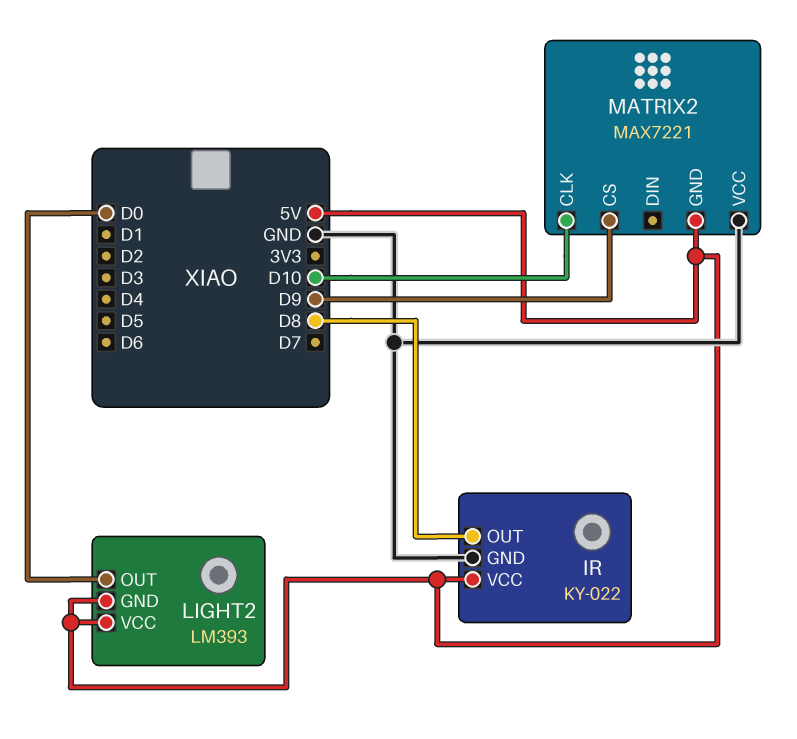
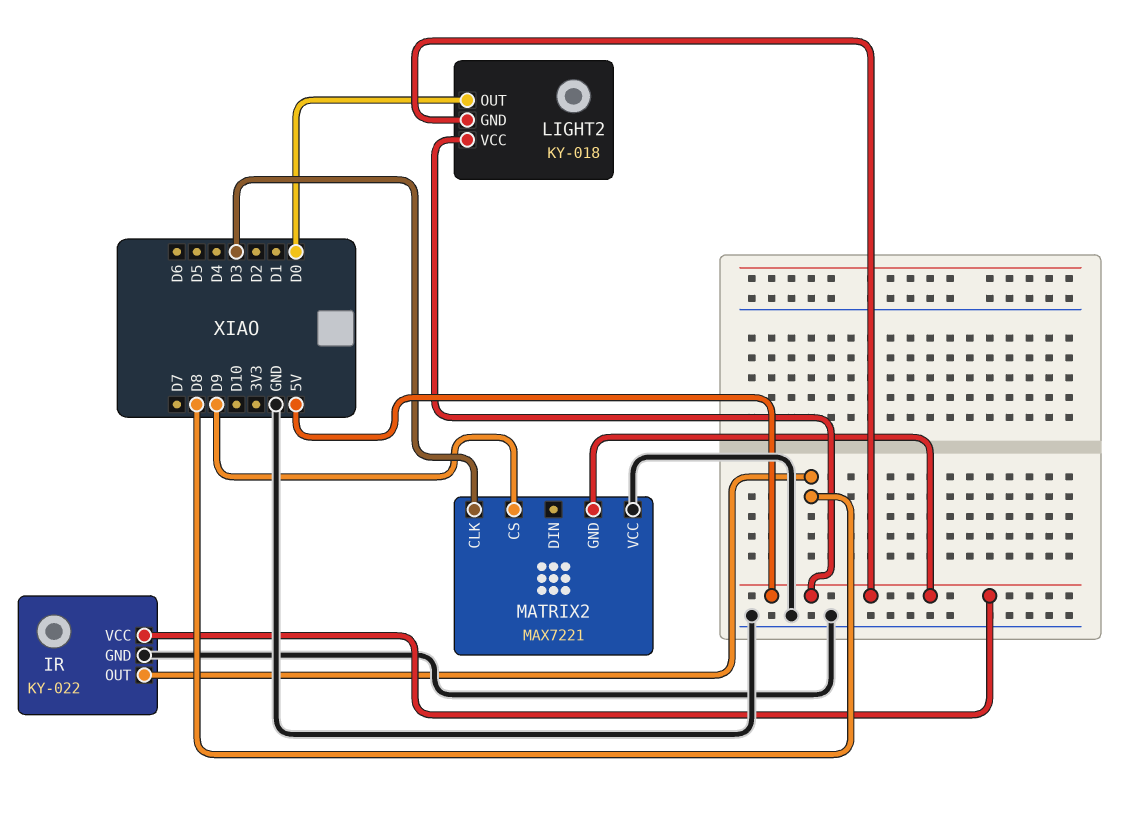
LIGHT2: LM393 -> KY-018
MATRIX2 pin CLK: D10 -> D3

